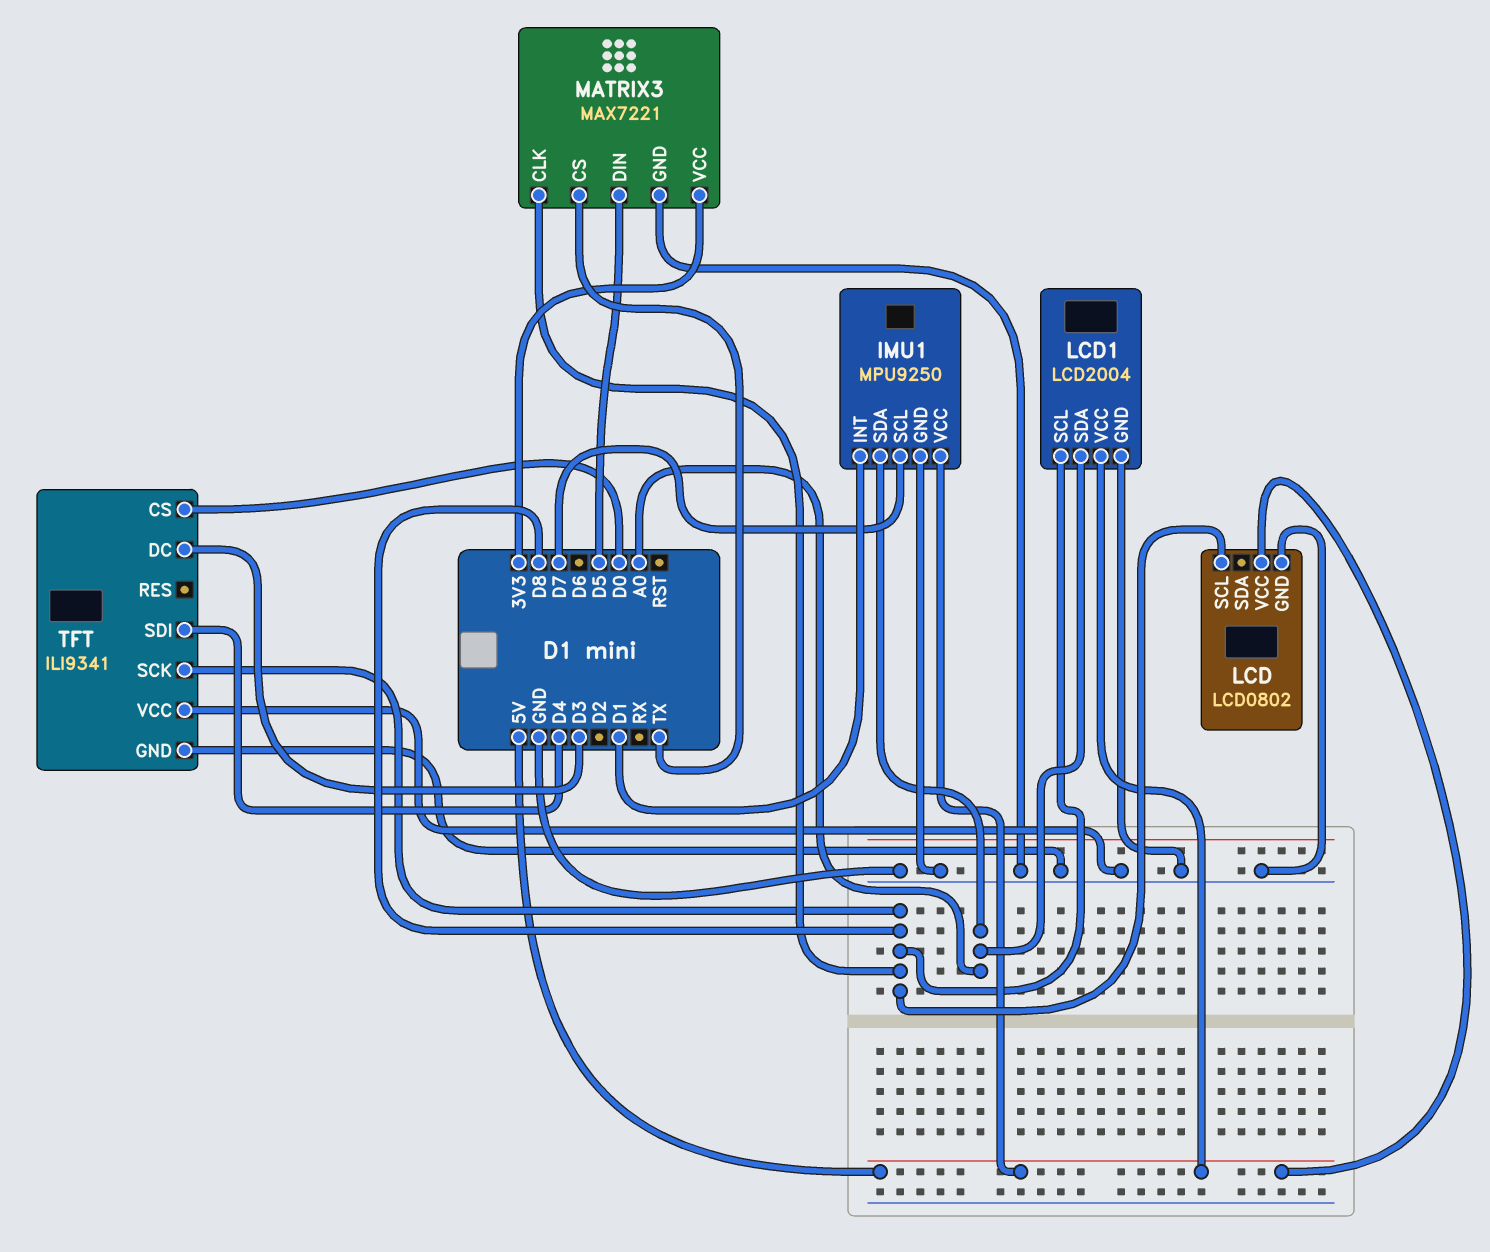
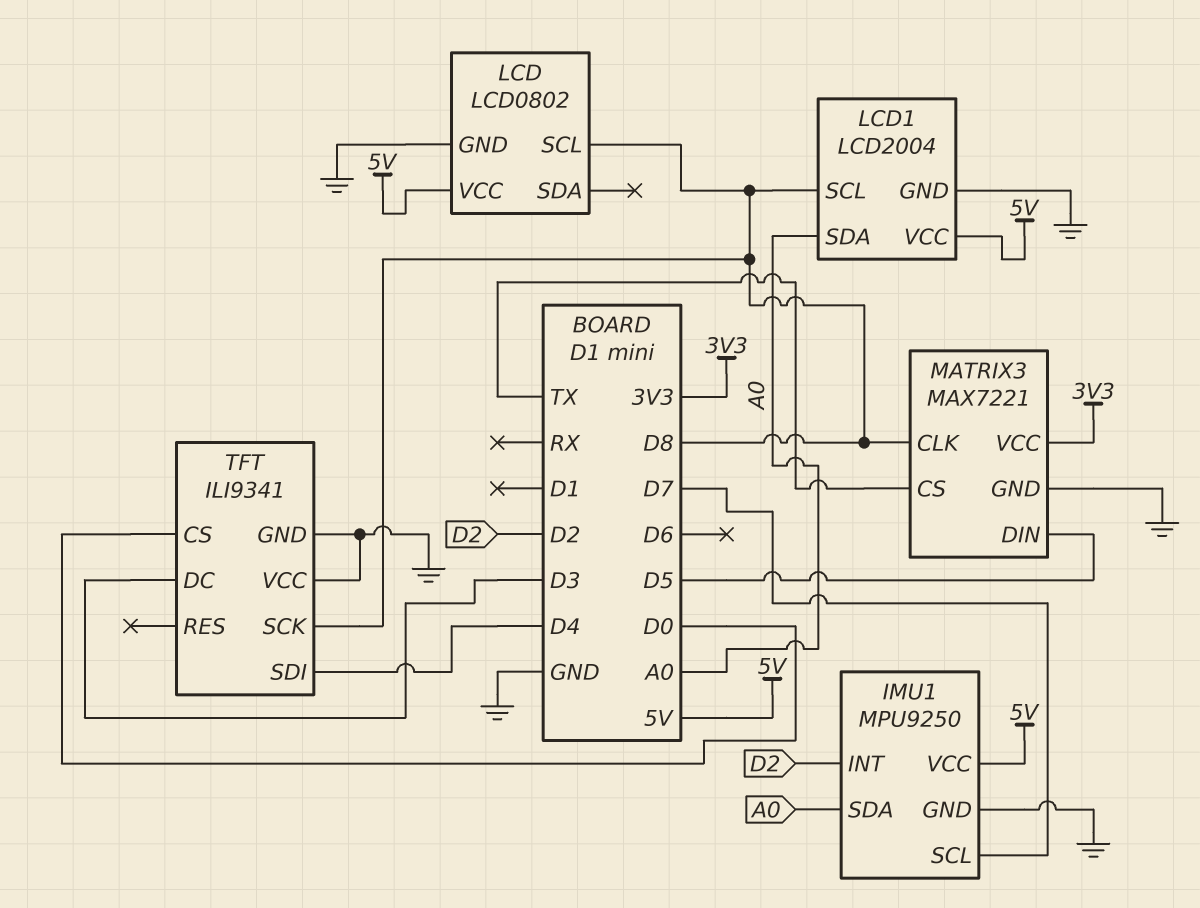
IMU1 pin INT: D1 -> D2

